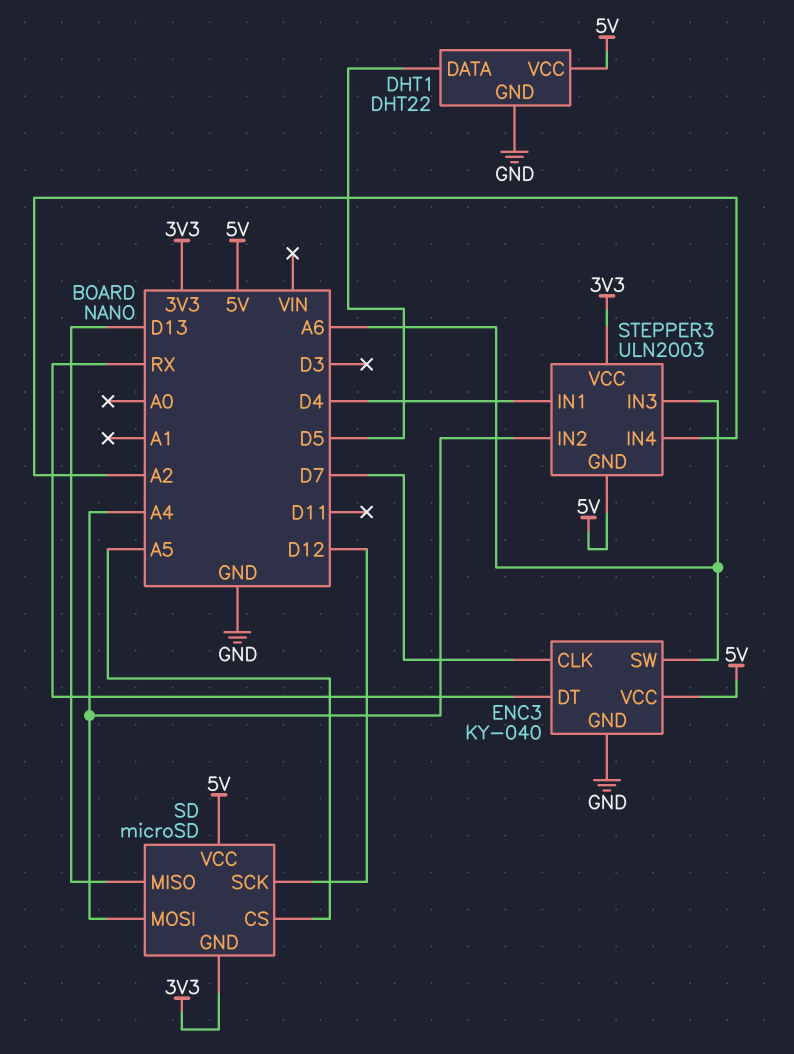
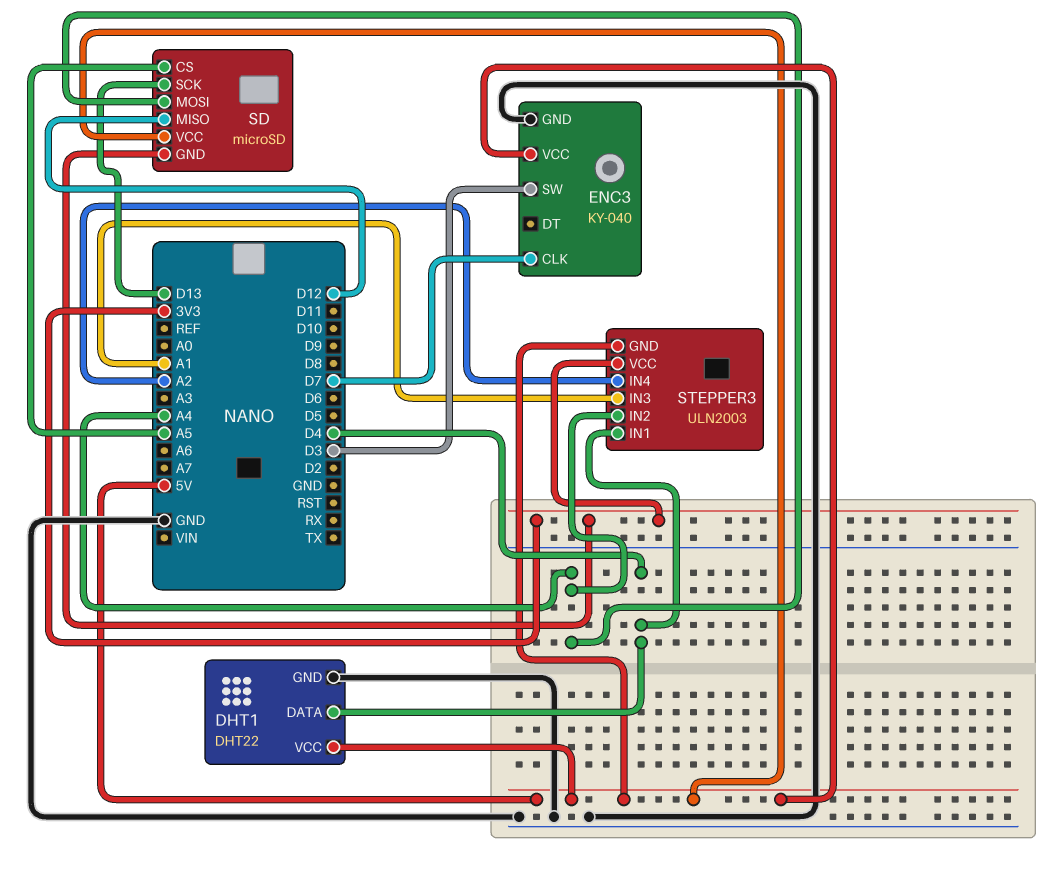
DHT1 pin DATA: D5 -> D4
ENC3 pin DT: RX -> none
ENC3 pin SW: A6 -> D3
SD pin MISO: D13 -> D12
SD pin SCK: D12 -> D13
STEPPER3 pin IN3: A6 -> A1

